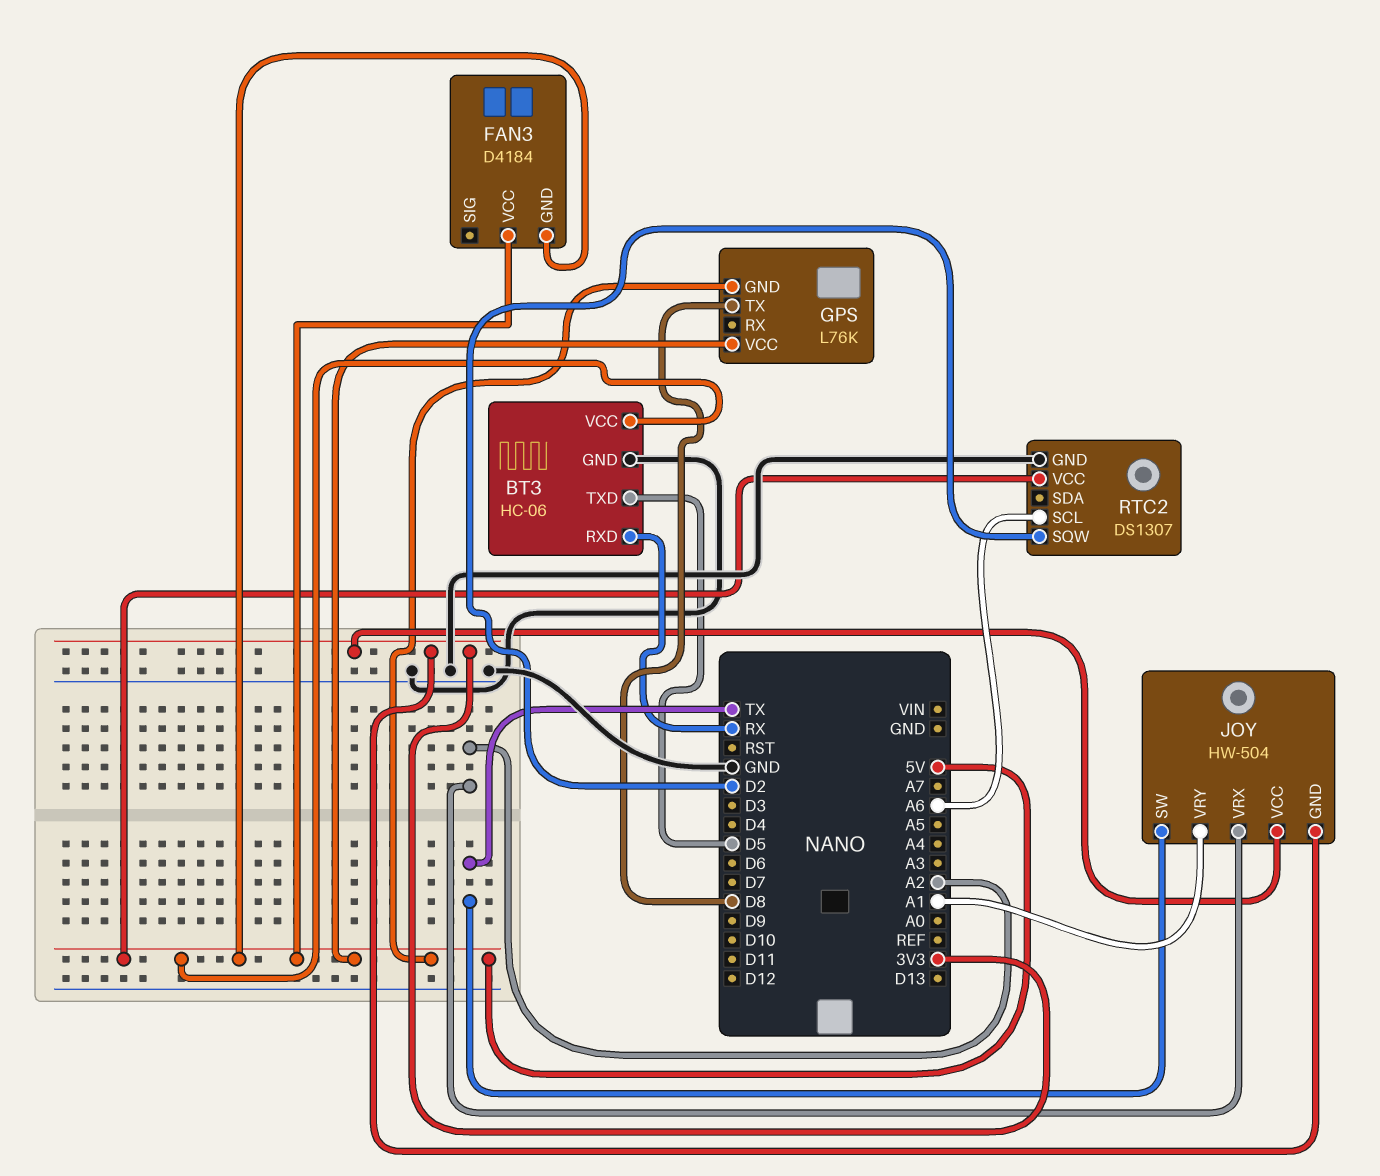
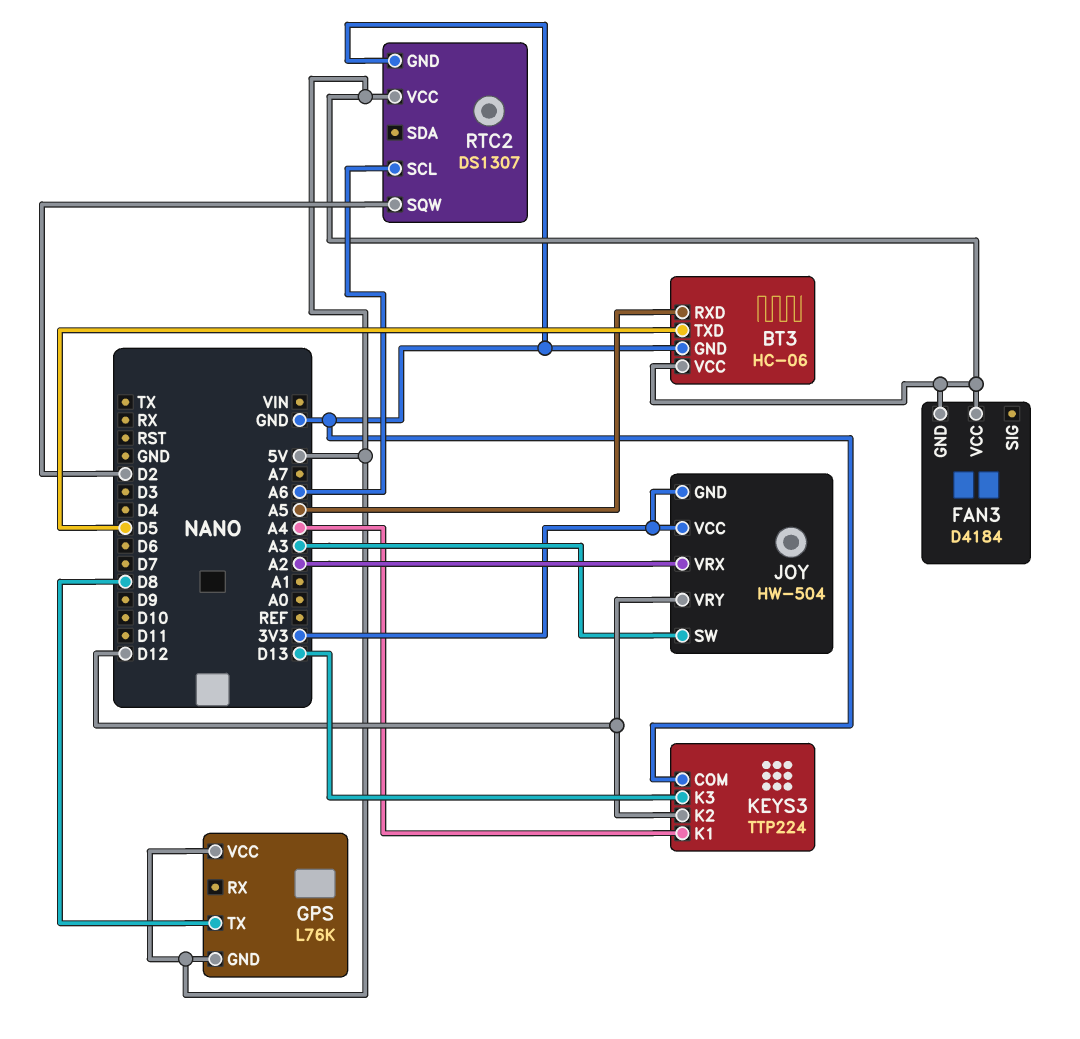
BT3 pin RXD: RX -> A5
JOY pin SW: TX -> A3
JOY pin VRY: A1 -> D12
KEYS3: none -> TTP224
KEYS3 pin COM: none -> GND
KEYS3 pin K1: none -> A4
KEYS3 pin K2: none -> D12
KEYS3 pin K3: none -> D13

